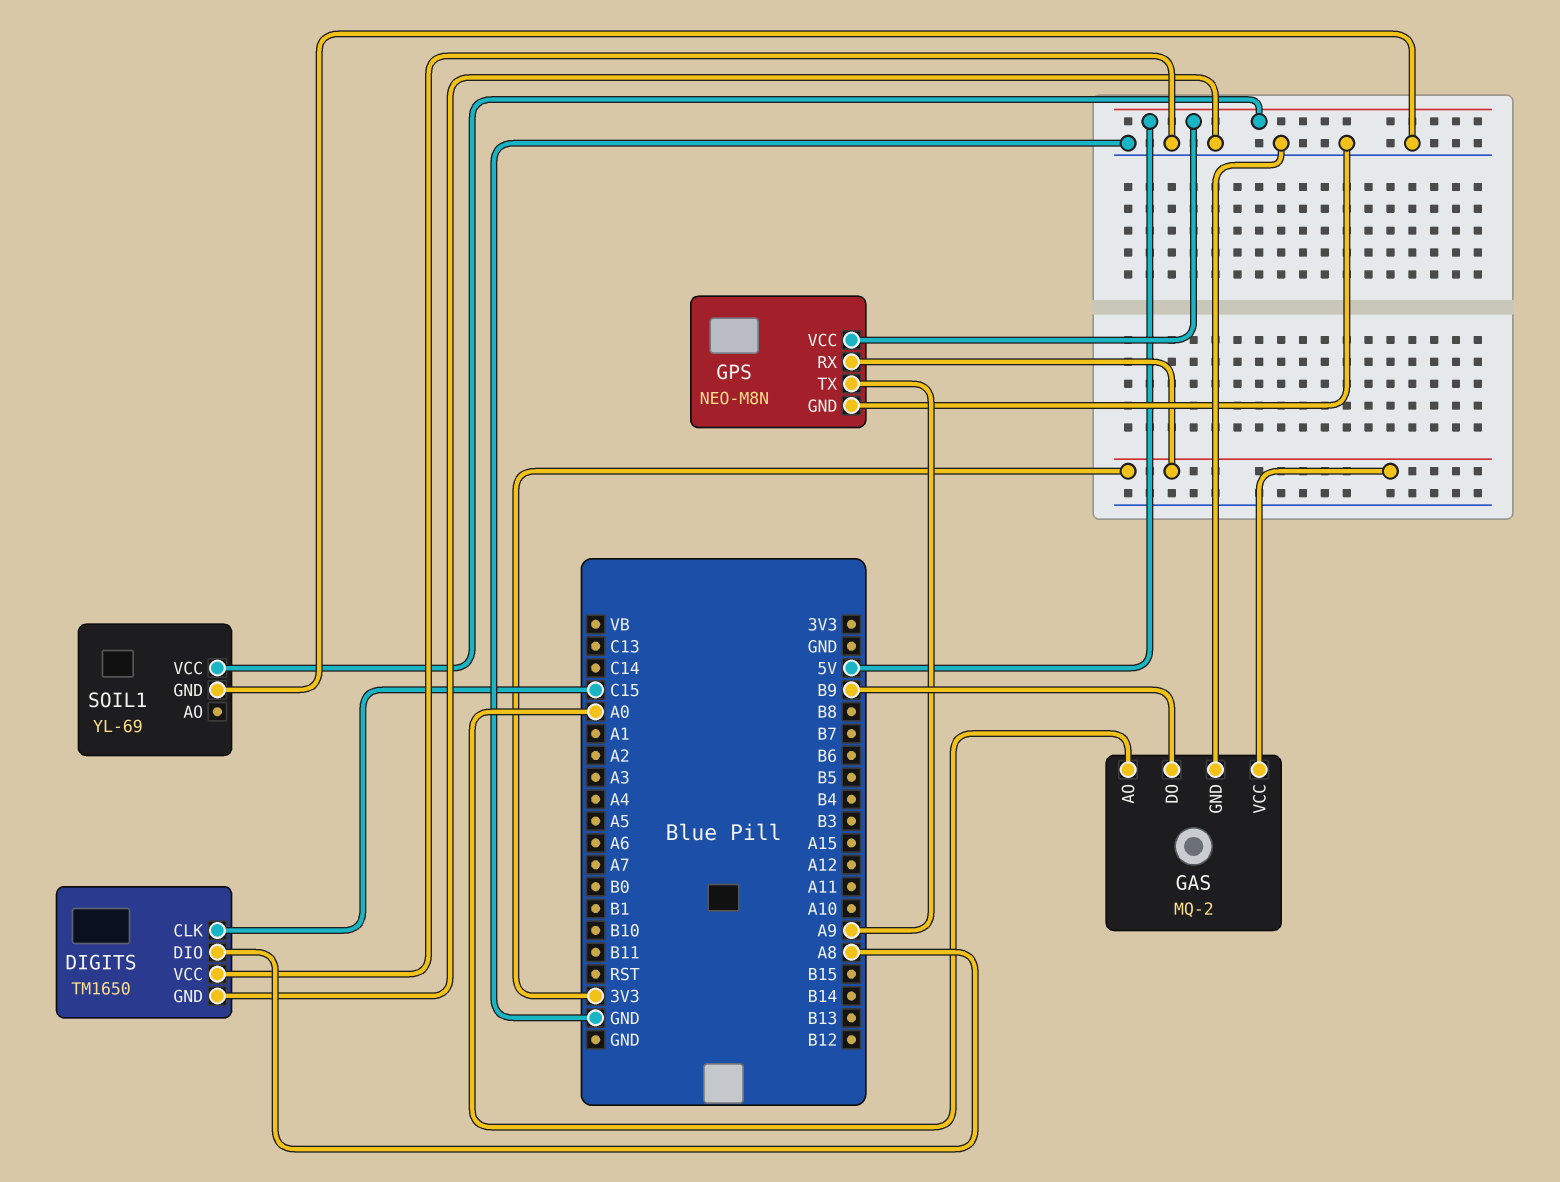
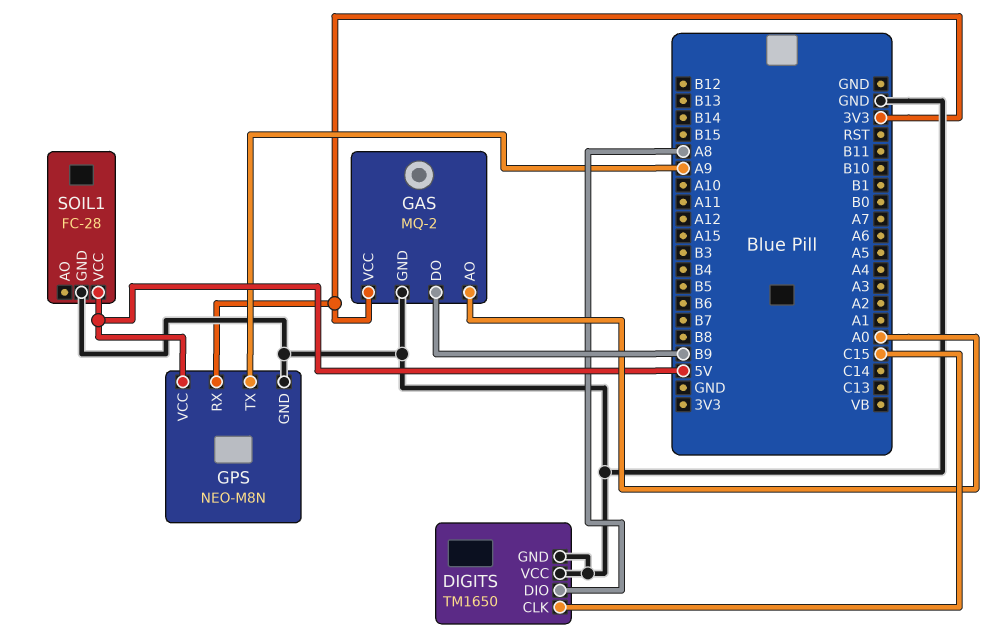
SOIL1: YL-69 -> FC-28

